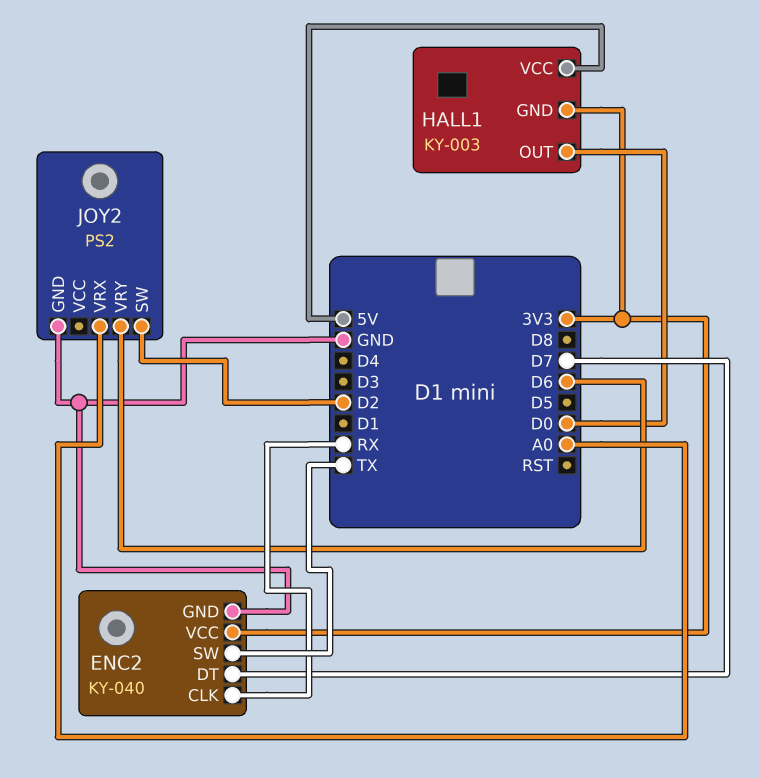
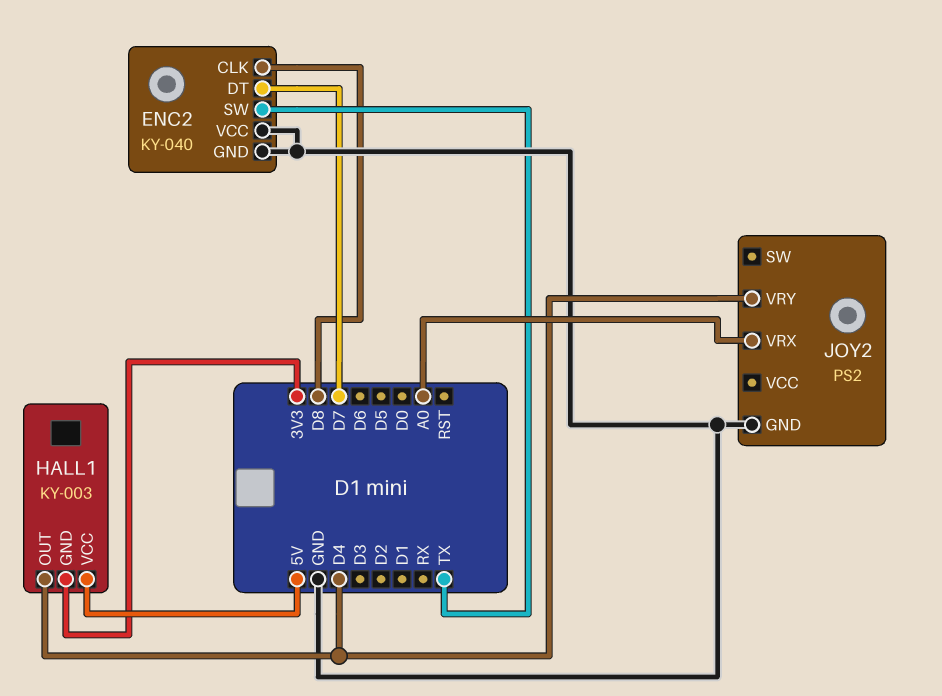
ENC2 pin CLK: RX -> D8
ENC2 pin VCC: 3V3 -> GND
HALL1 pin OUT: D0 -> D4
JOY2 pin SW: D2 -> none
JOY2 pin VRY: D6 -> D4

